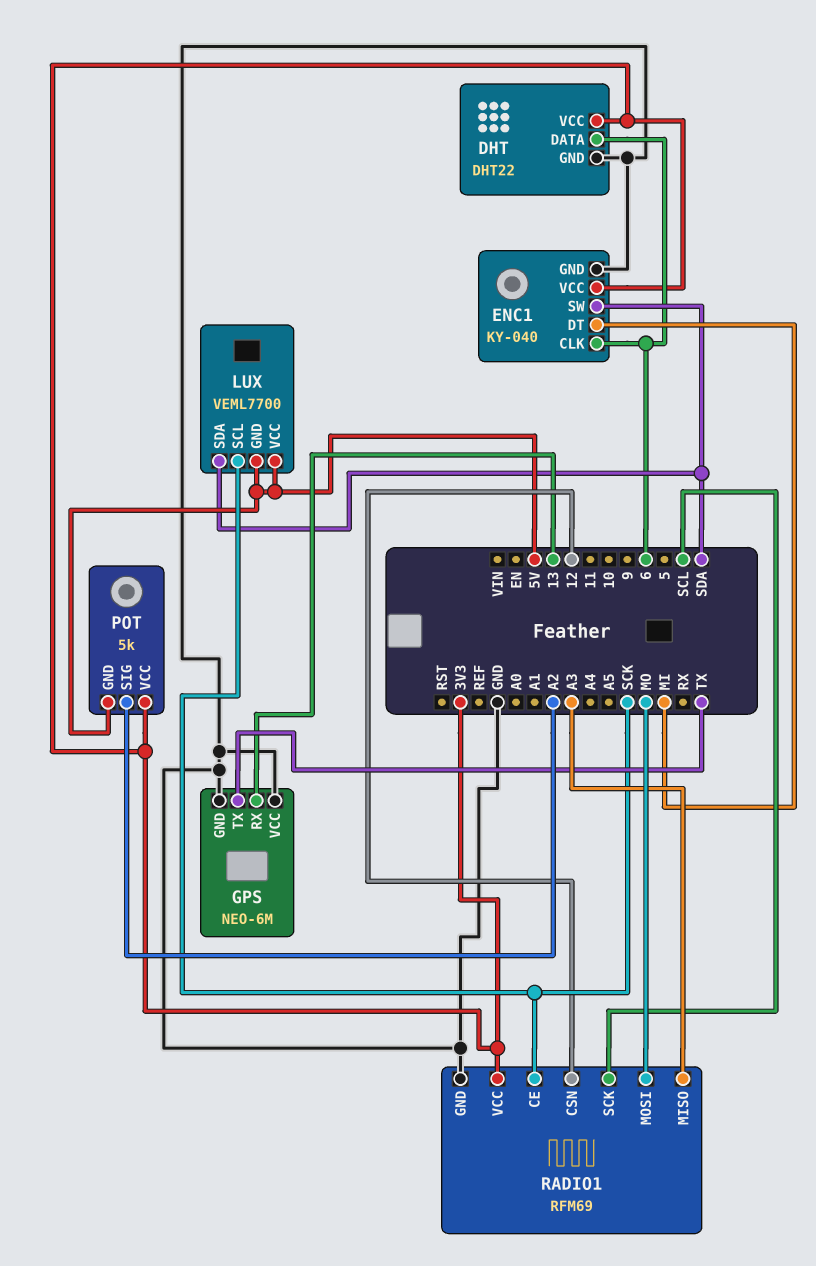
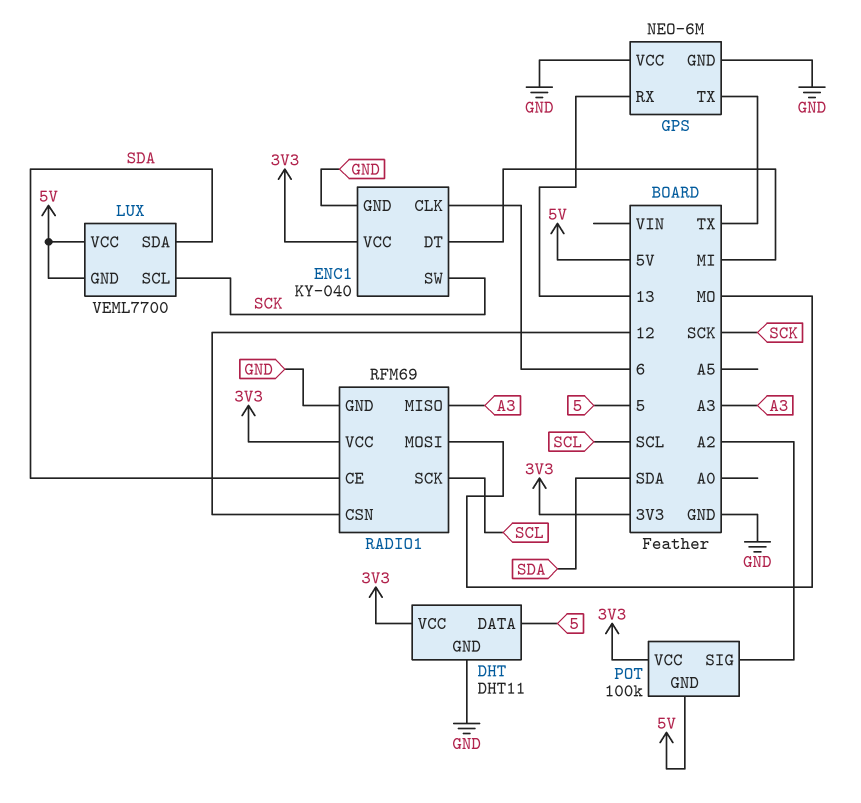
DHT: DHT22 -> DHT11
DHT pin DATA: 6 -> 5
ENC1 pin SW: SDA -> SCK
POT: 5k -> 100k
RADIO1 pin CE: SCK -> SDA

